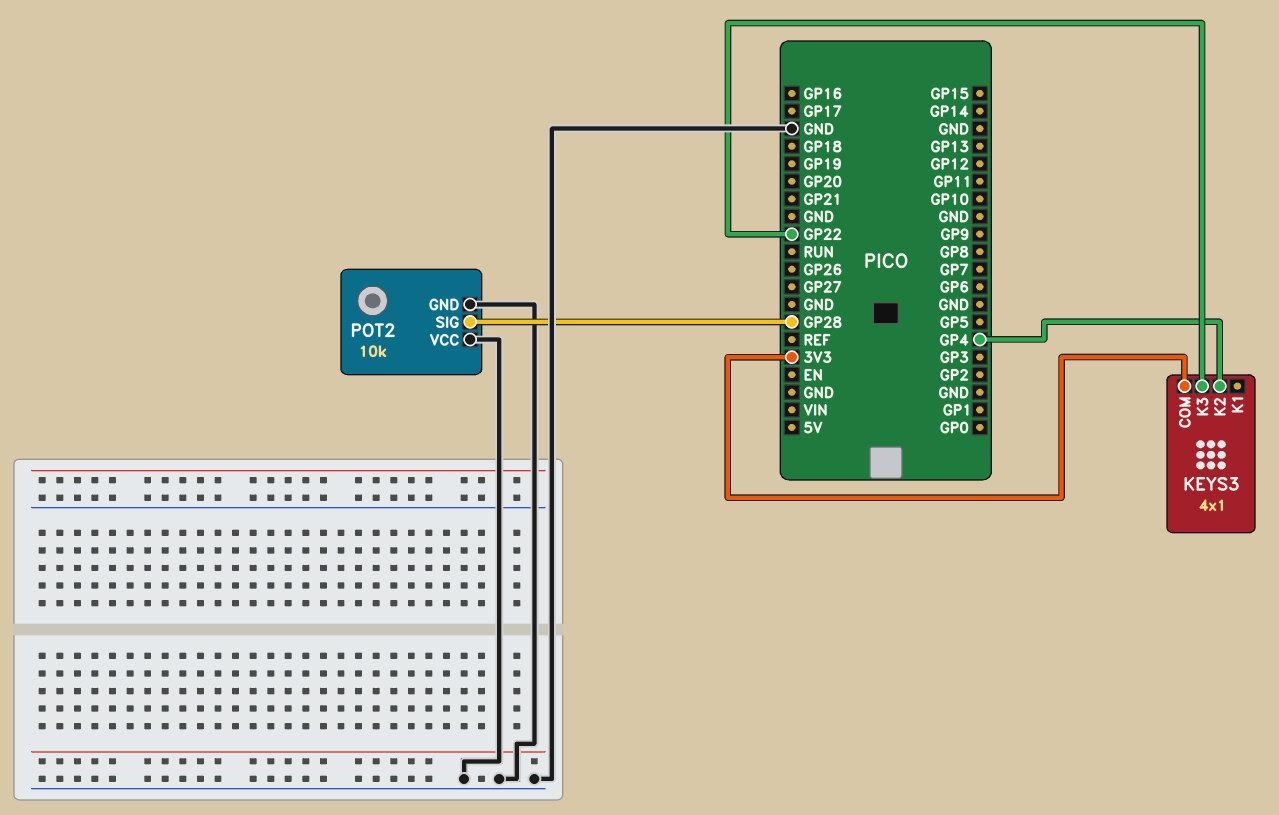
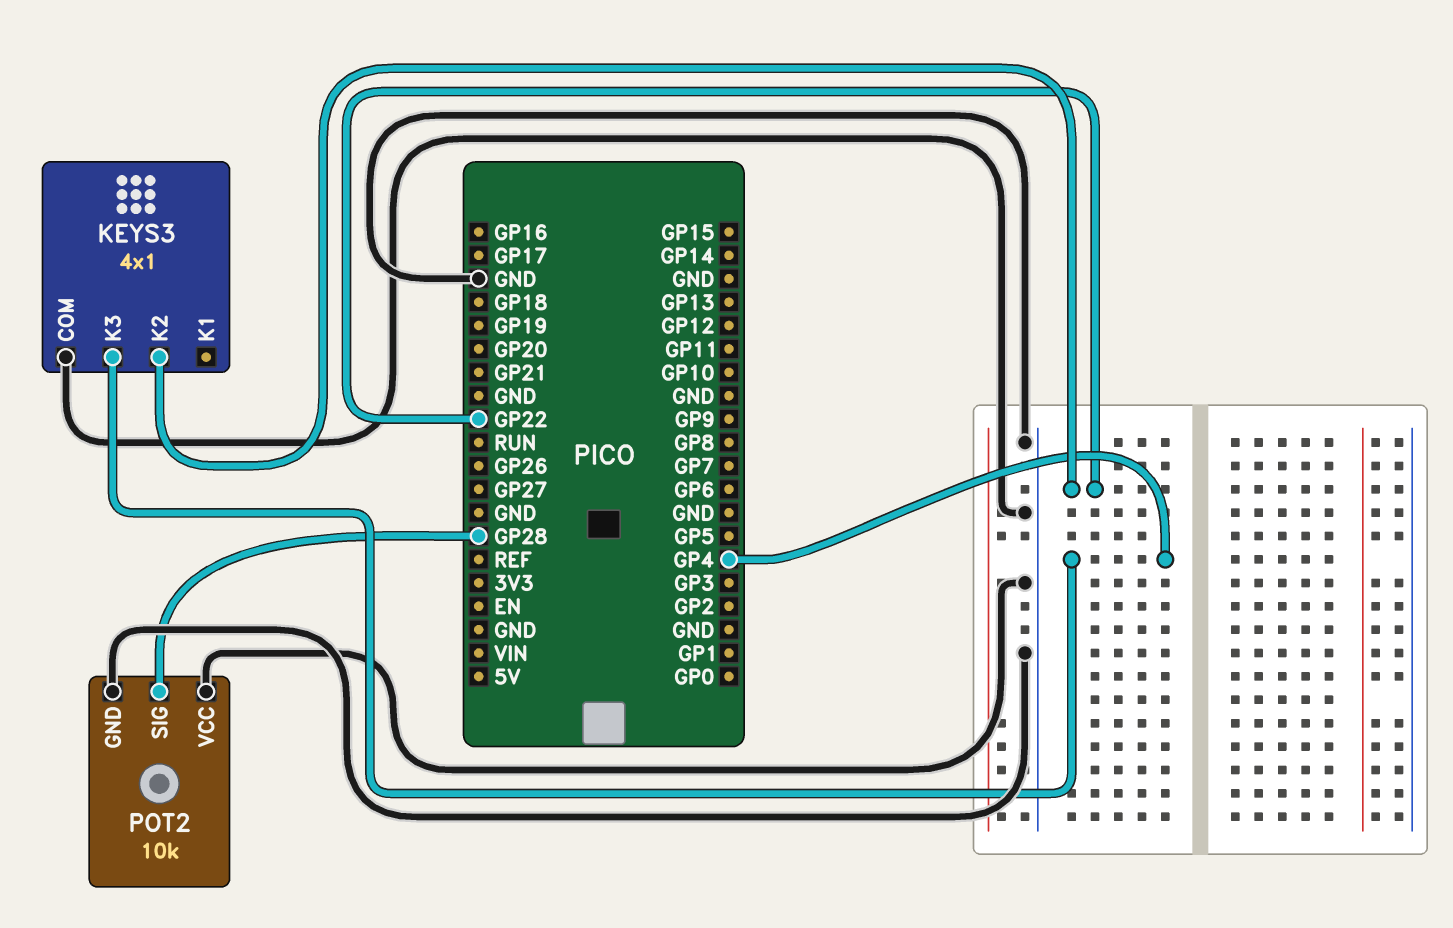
KEYS3 pin COM: 3V3 -> GND
KEYS3 pin K2: GP4 -> GP22
KEYS3 pin K3: GP22 -> GP4

